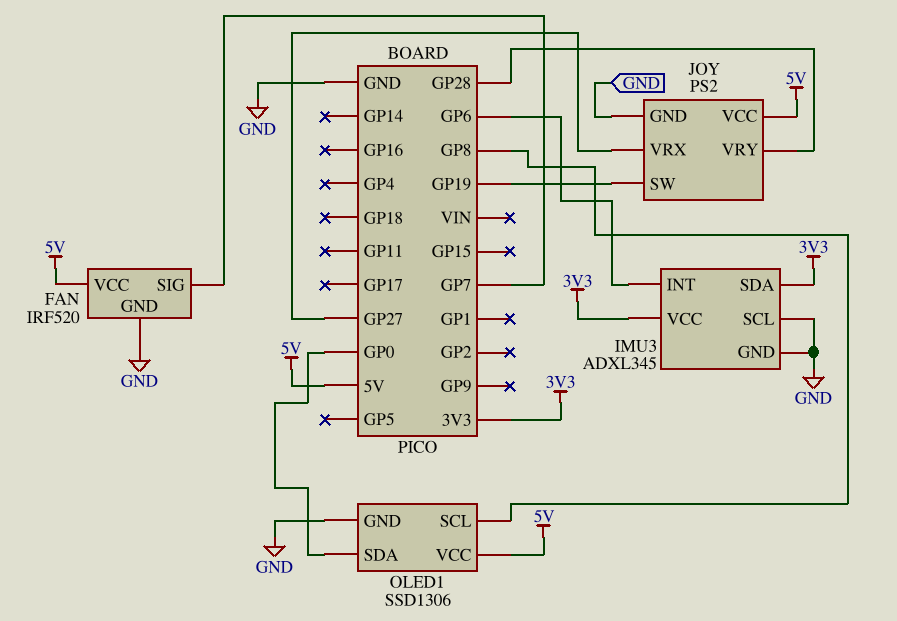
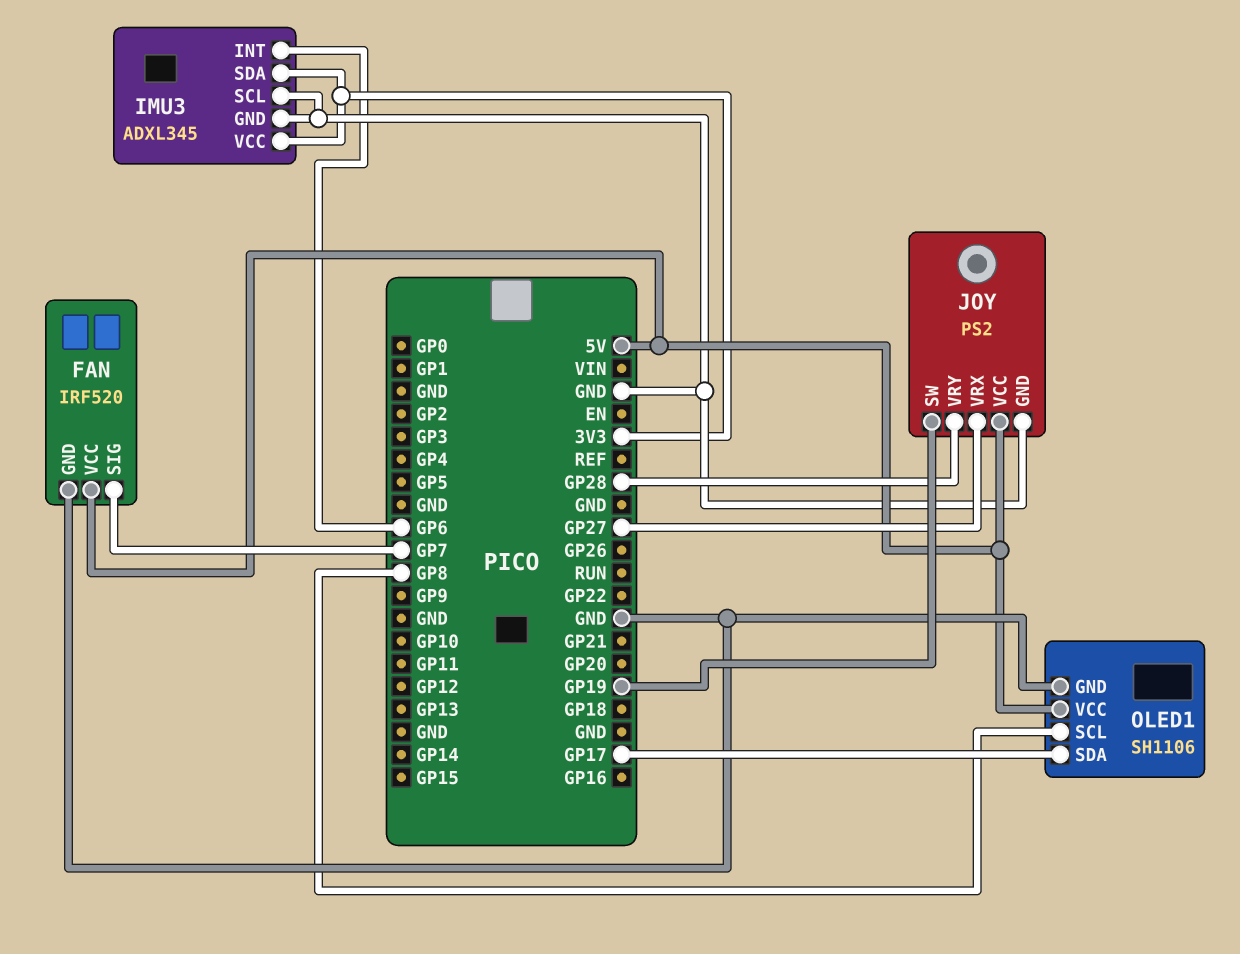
OLED1: SSD1306 -> SH1106
OLED1 pin SDA: GP0 -> GP17

